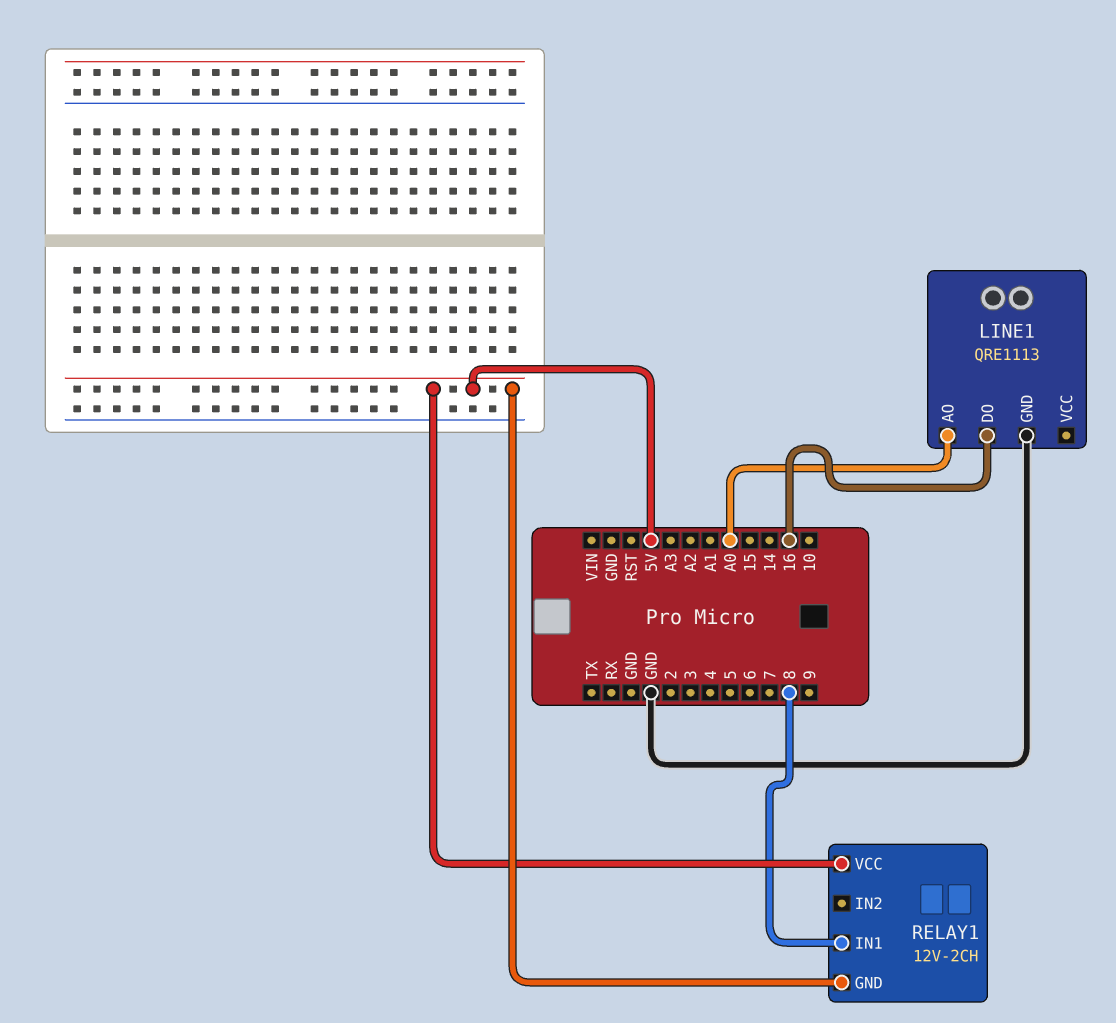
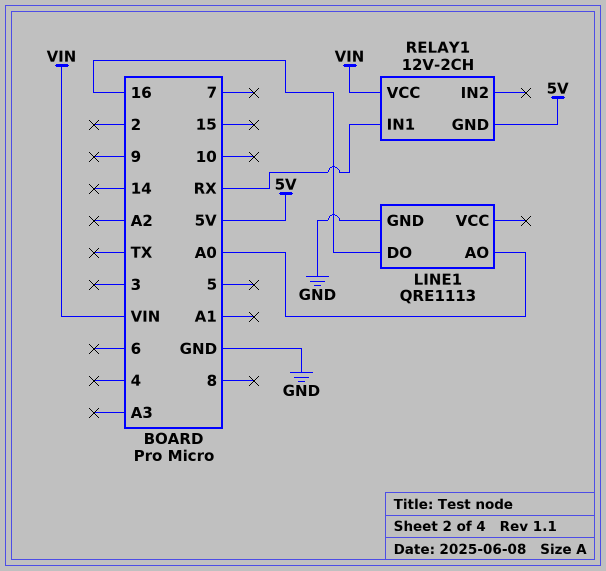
RELAY1 pin IN1: 8 -> RX
RELAY1 pin VCC: 5V -> VIN

